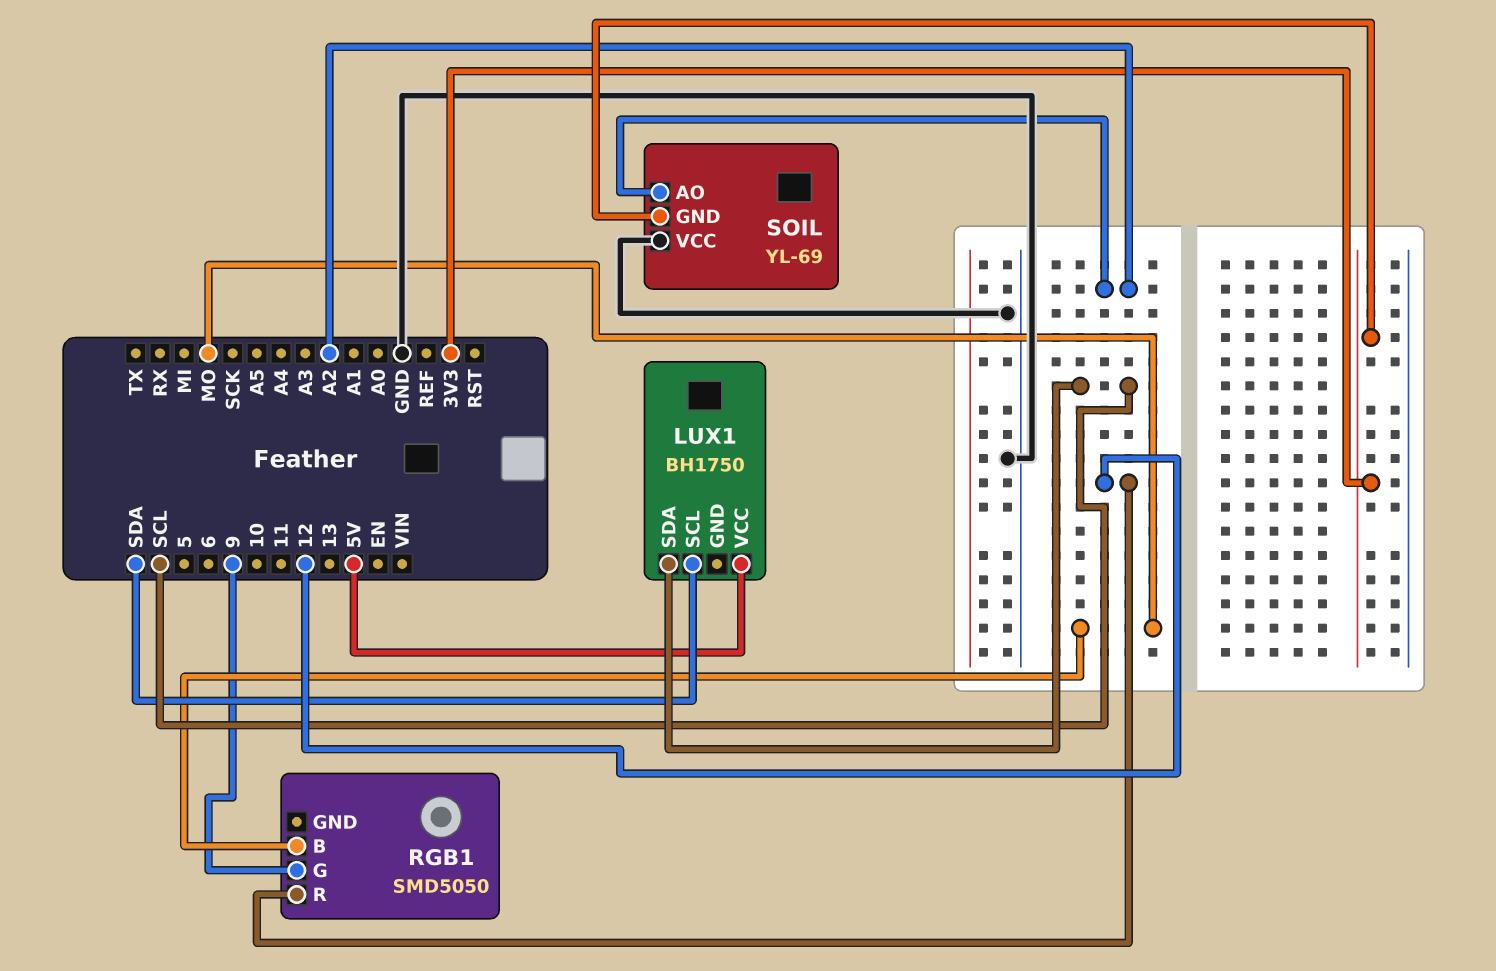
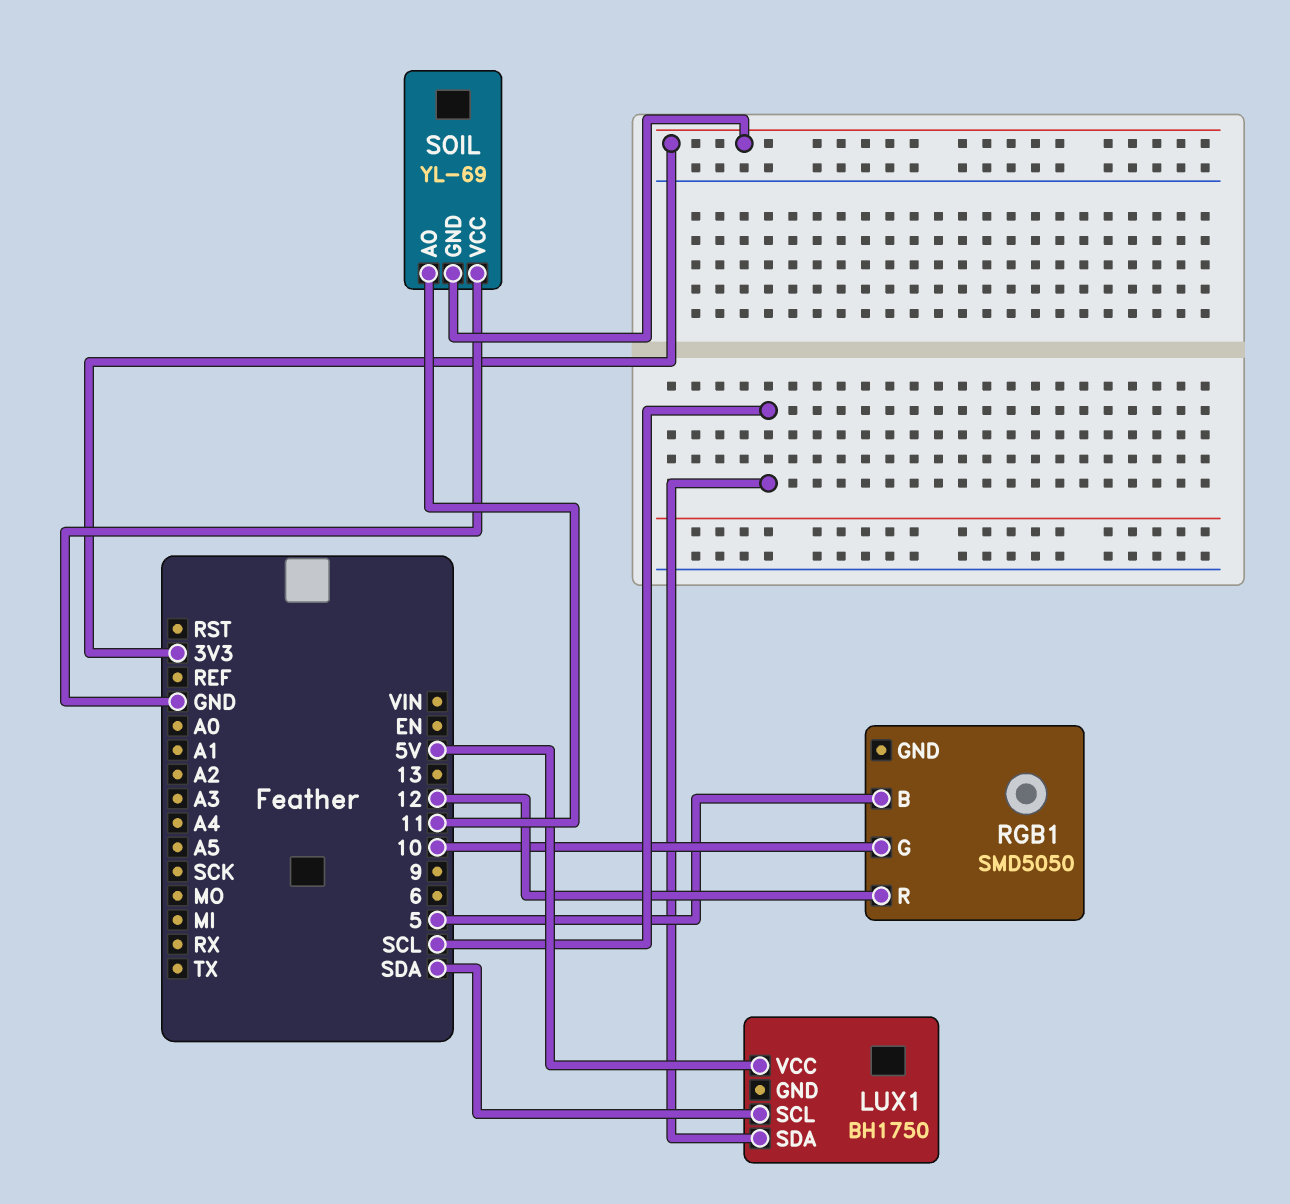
RGB1 pin B: MO -> 5
RGB1 pin G: 9 -> 10
SOIL pin AO: A2 -> 11

